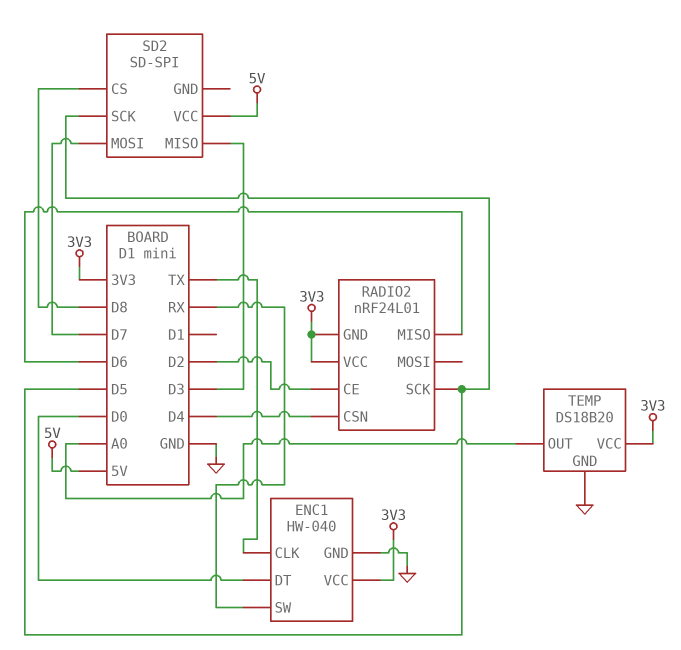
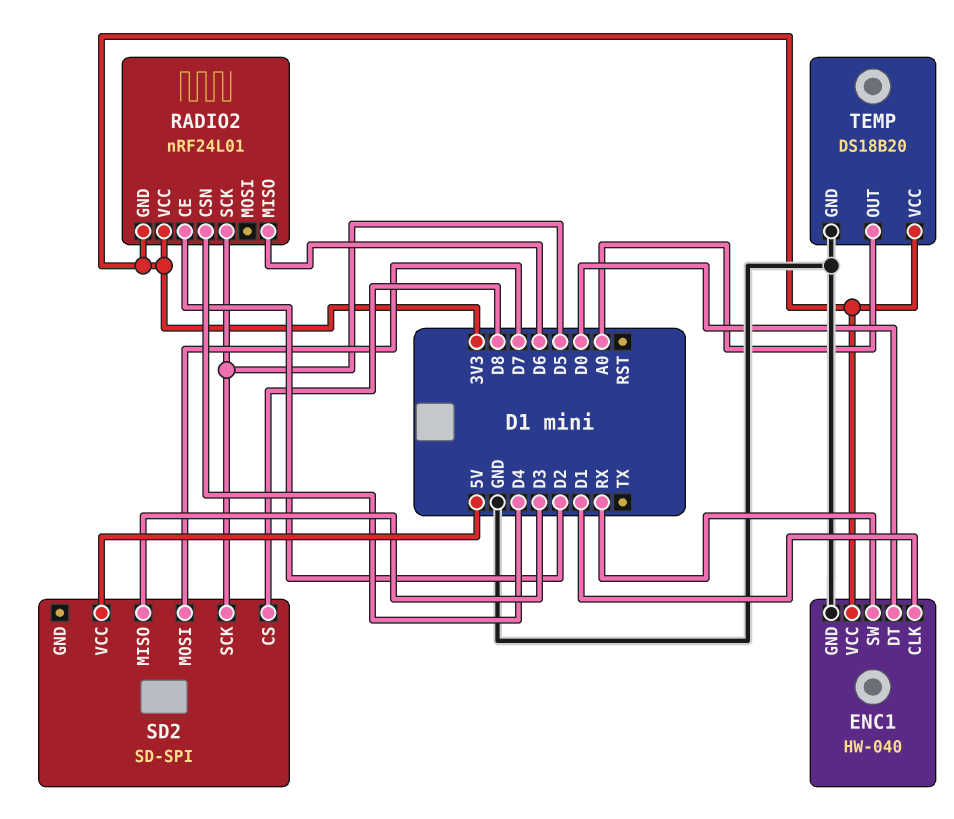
ENC1 pin CLK: TX -> D1

